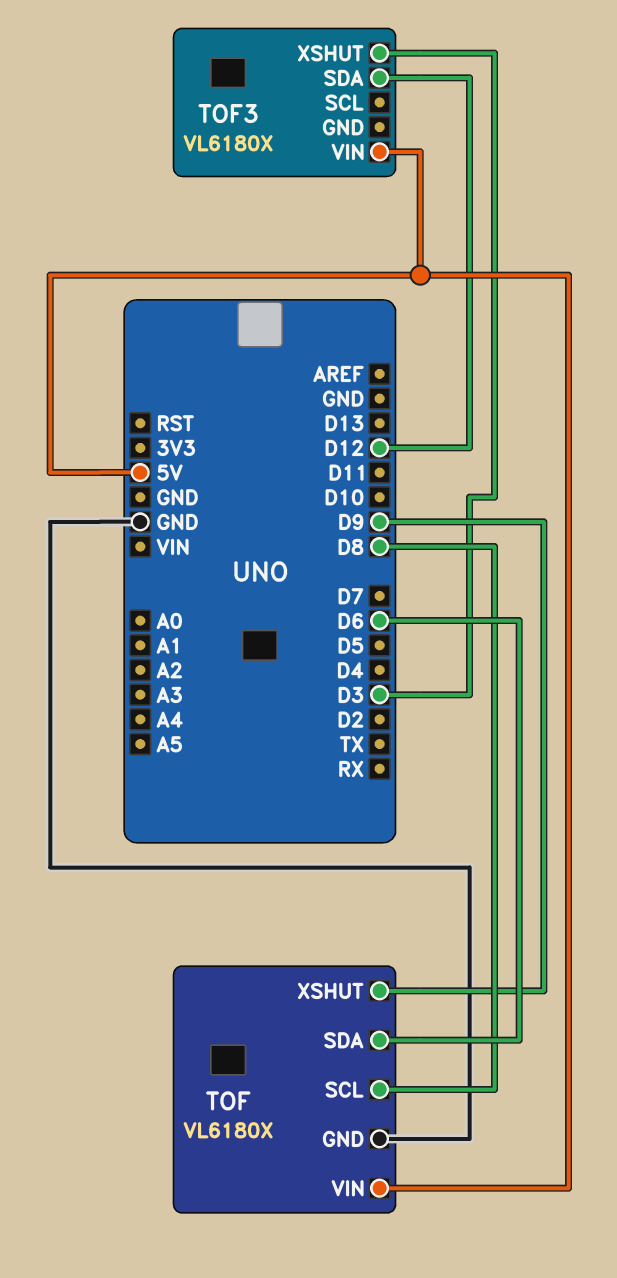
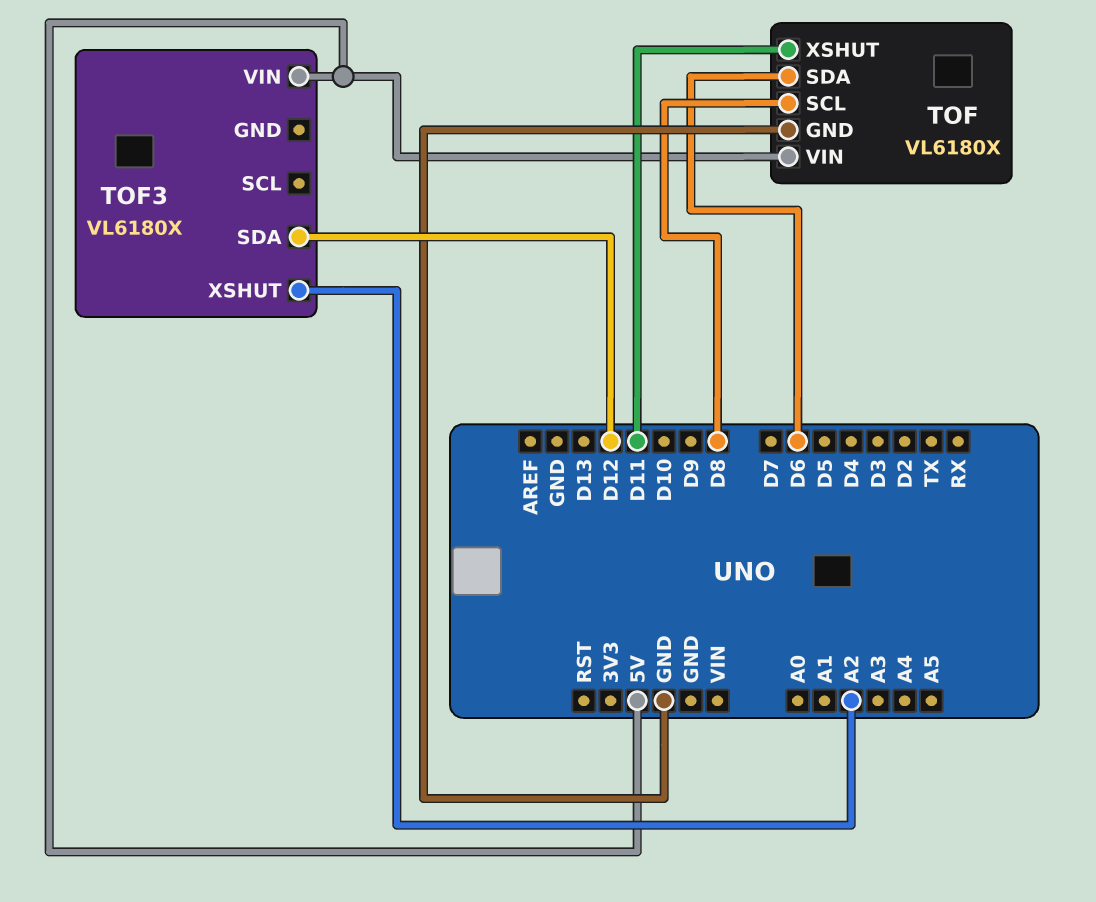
TOF pin XSHUT: D9 -> D11
TOF3 pin XSHUT: D3 -> A2

